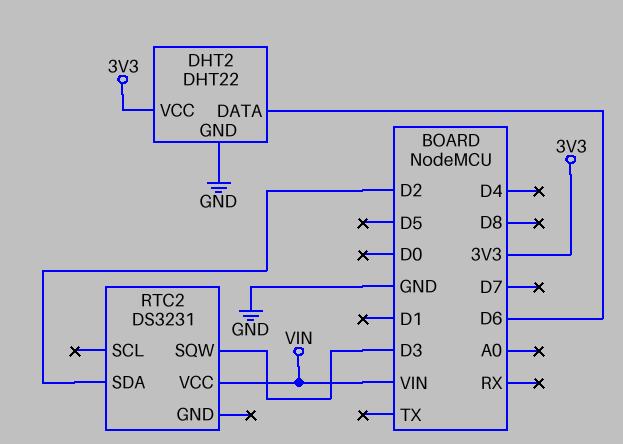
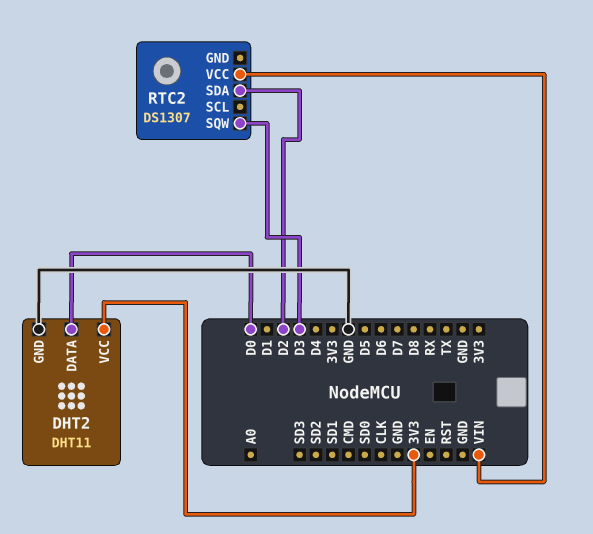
DHT2: DHT22 -> DHT11
DHT2 pin DATA: D6 -> D0
RTC2: DS3231 -> DS1307

